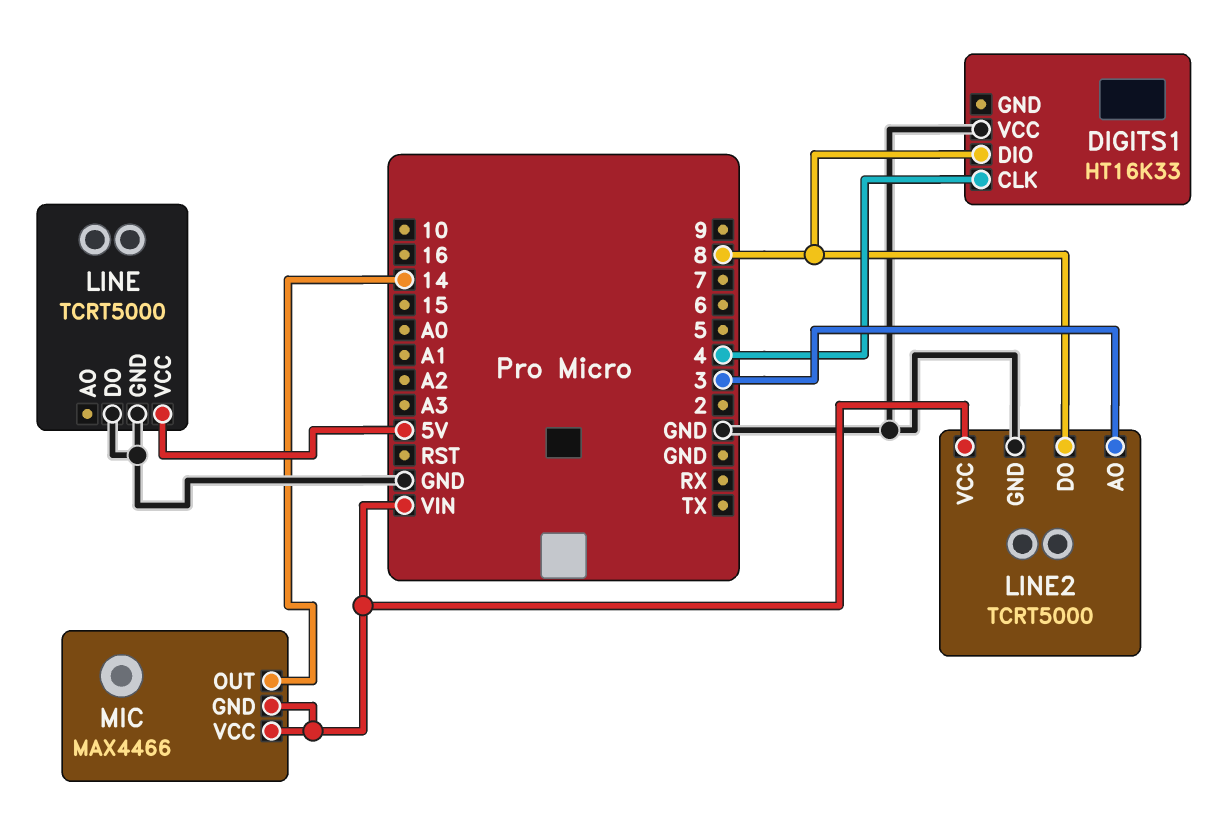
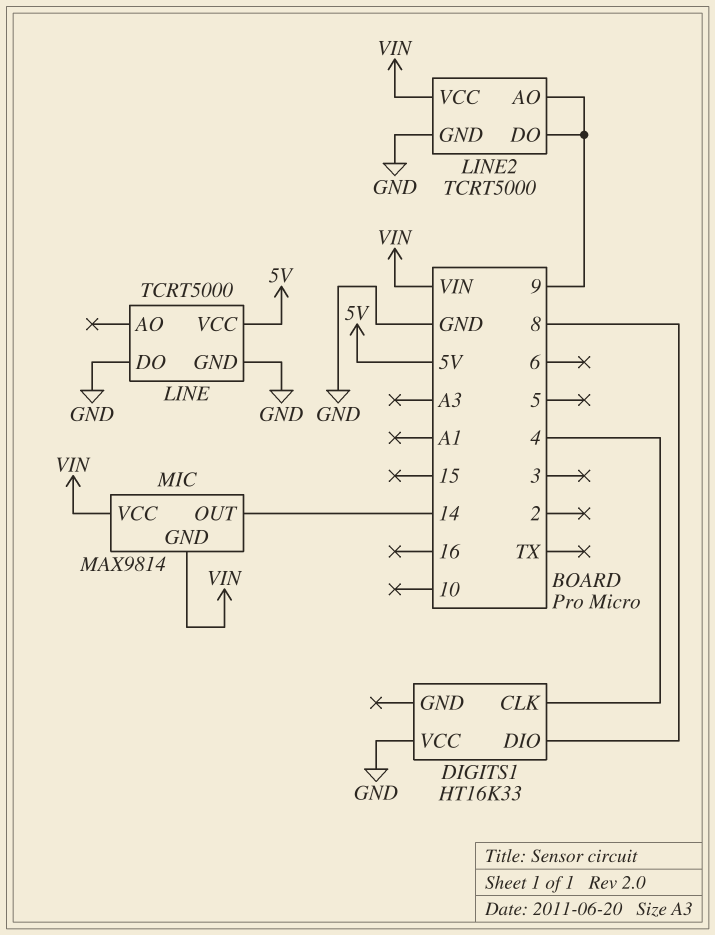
LINE2 pin AO: 3 -> 9
LINE2 pin DO: 8 -> 9
MIC: MAX4466 -> MAX9814

